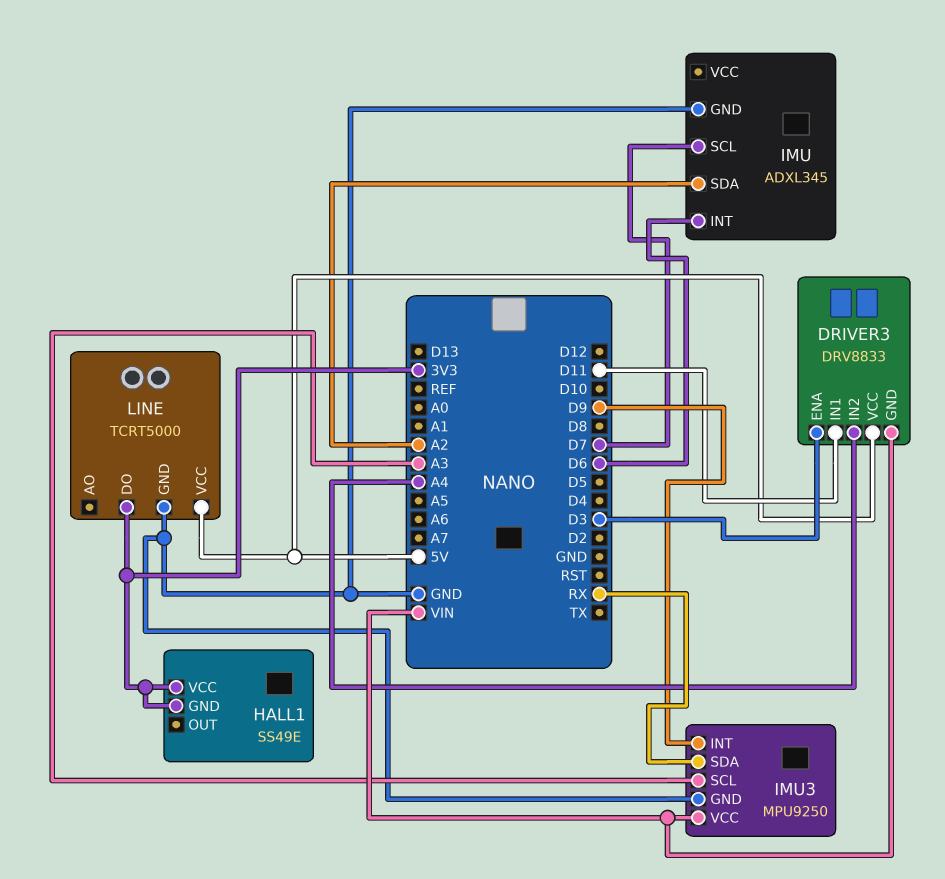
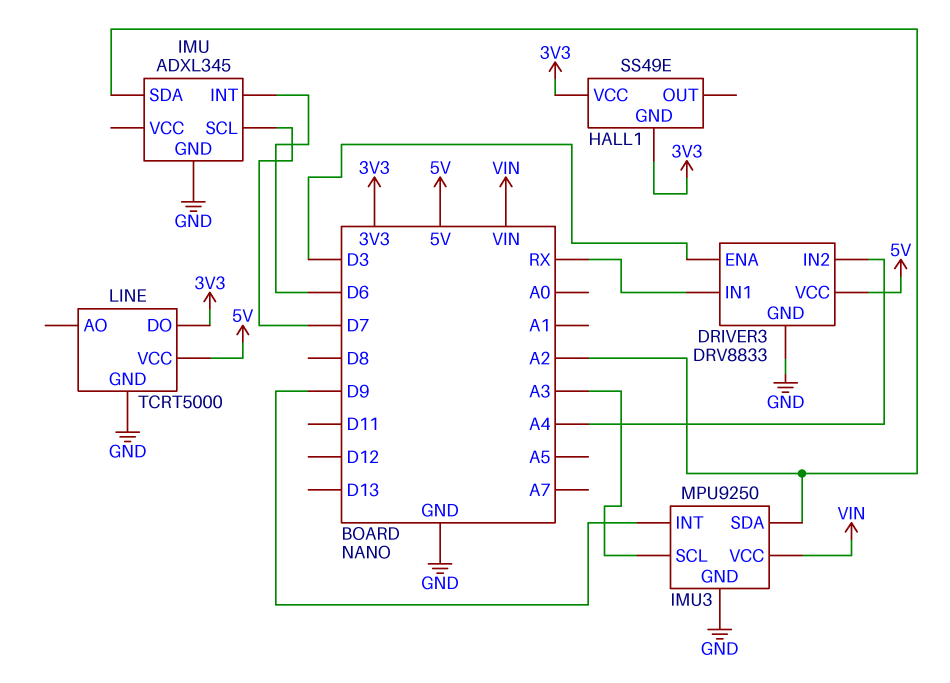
DRIVER3 pin GND: VIN -> GND
DRIVER3 pin IN1: D11 -> RX
IMU3 pin SDA: RX -> A2

